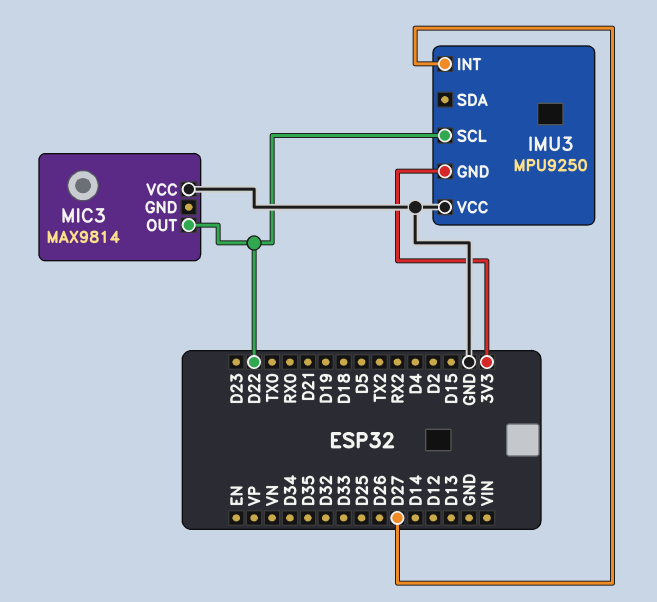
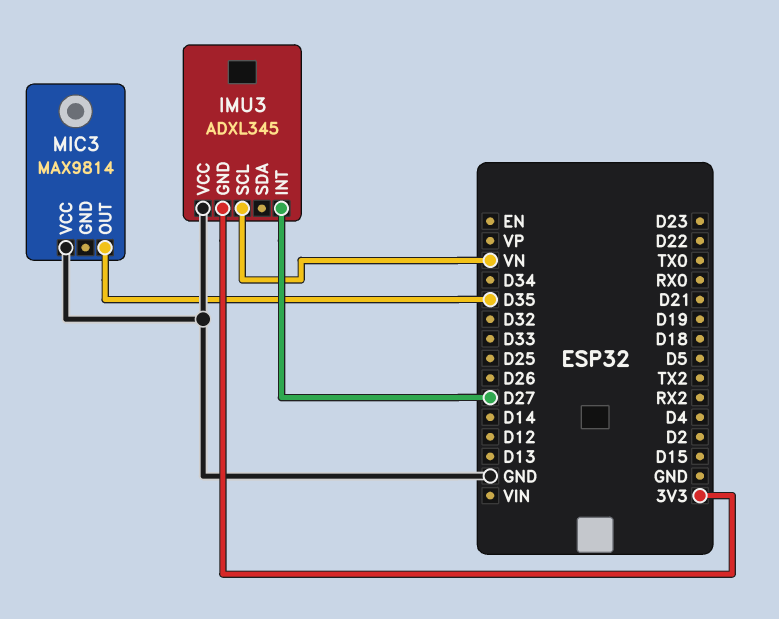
IMU3: MPU9250 -> ADXL345
IMU3 pin SCL: D22 -> VN
MIC3 pin OUT: D22 -> D35

